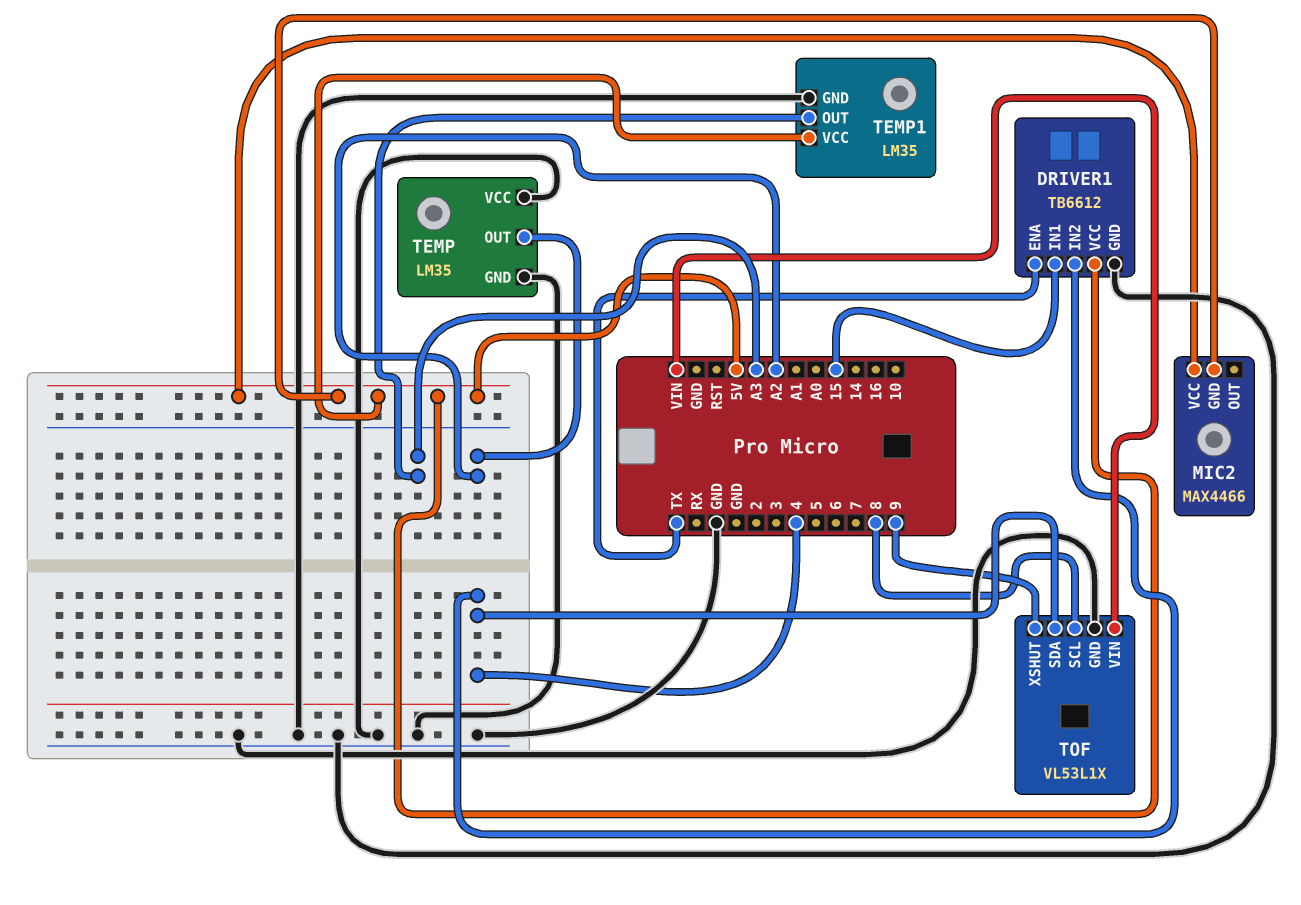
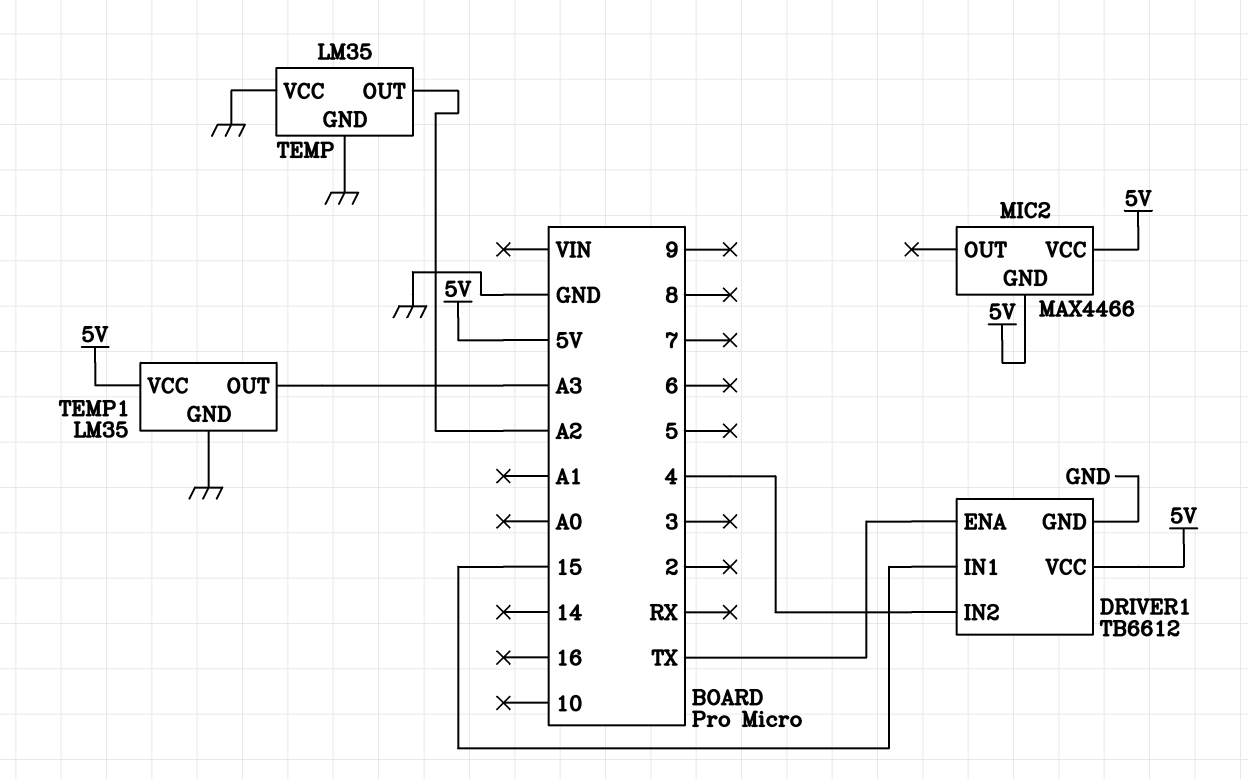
TOF: VL53L1X -> none
TOF pin GND: GND -> none
TOF pin SCL: 8 -> none
TOF pin SDA: 4 -> none
TOF pin VIN: VIN -> none
TOF pin XSHUT: 9 -> none

